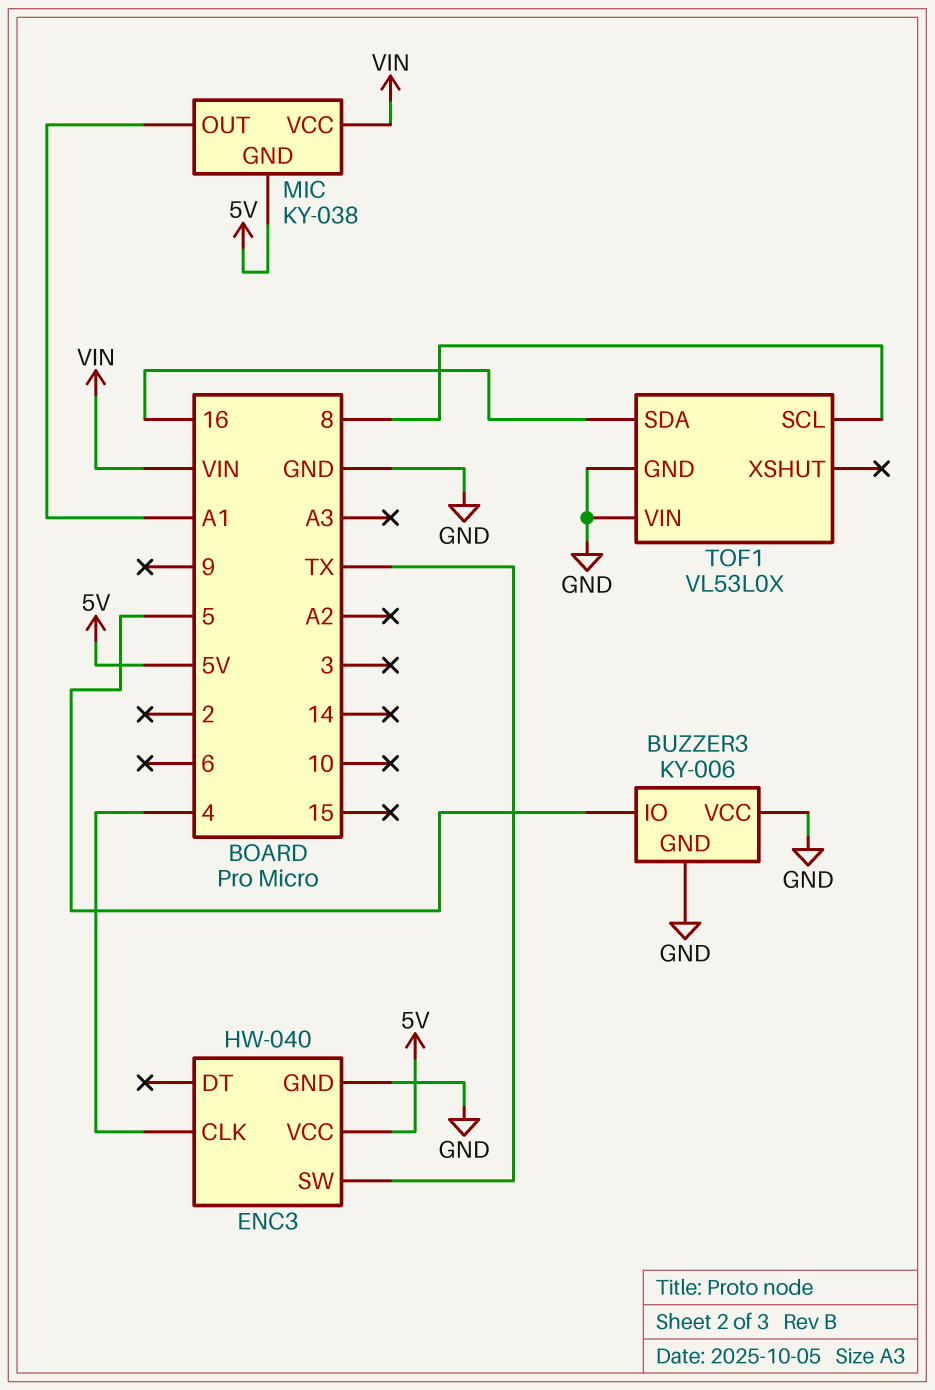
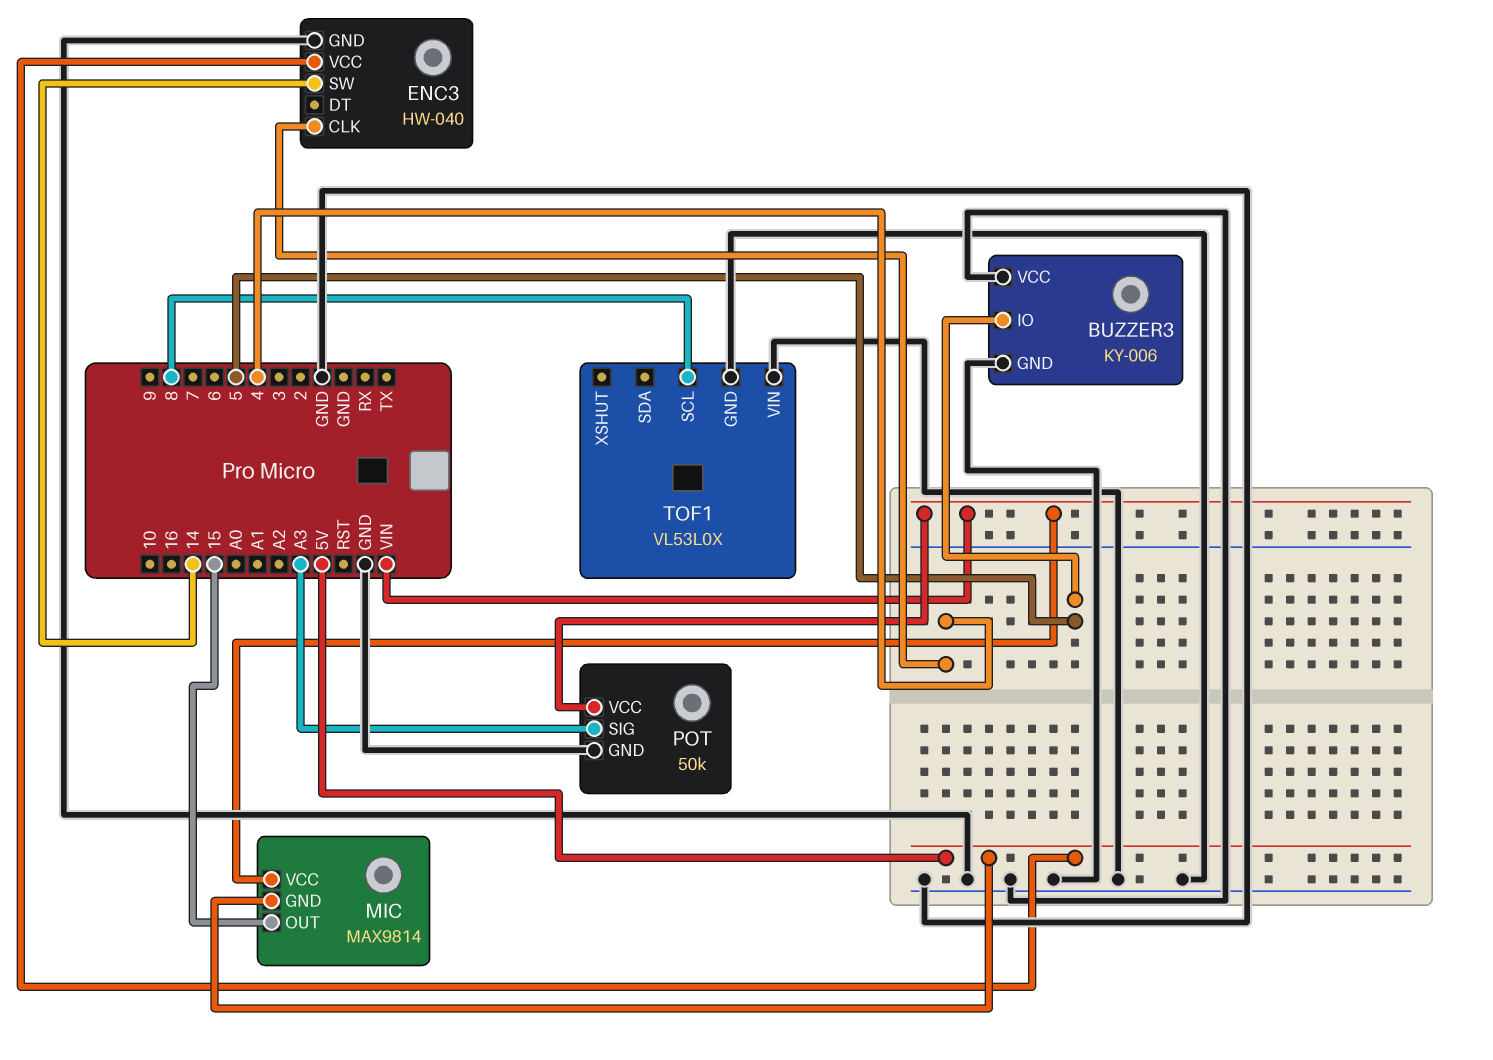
ENC3 pin SW: TX -> 14
MIC: KY-038 -> MAX9814
MIC pin OUT: A1 -> 15
POT: none -> 50k
POT pin GND: none -> GND
POT pin SIG: none -> A3
POT pin VCC: none -> VIN
TOF1 pin SDA: 16 -> none

